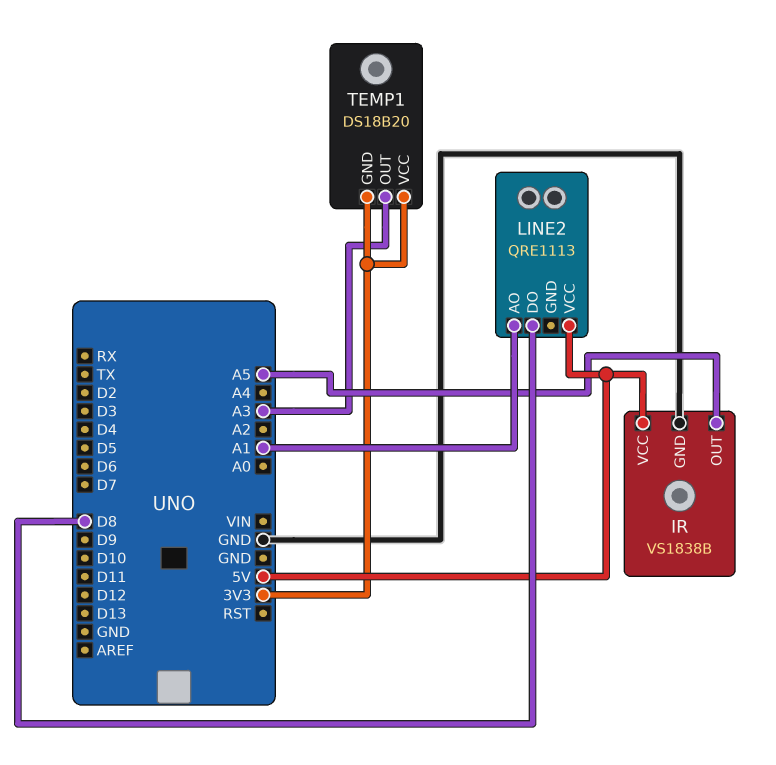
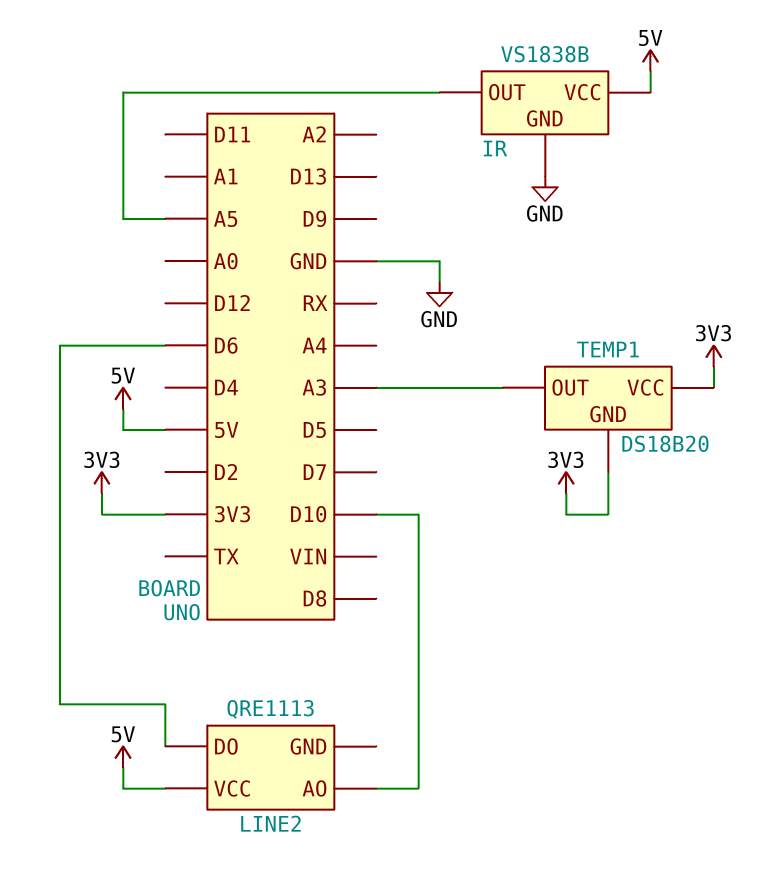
LINE2 pin AO: A1 -> D10
LINE2 pin DO: D8 -> D6

